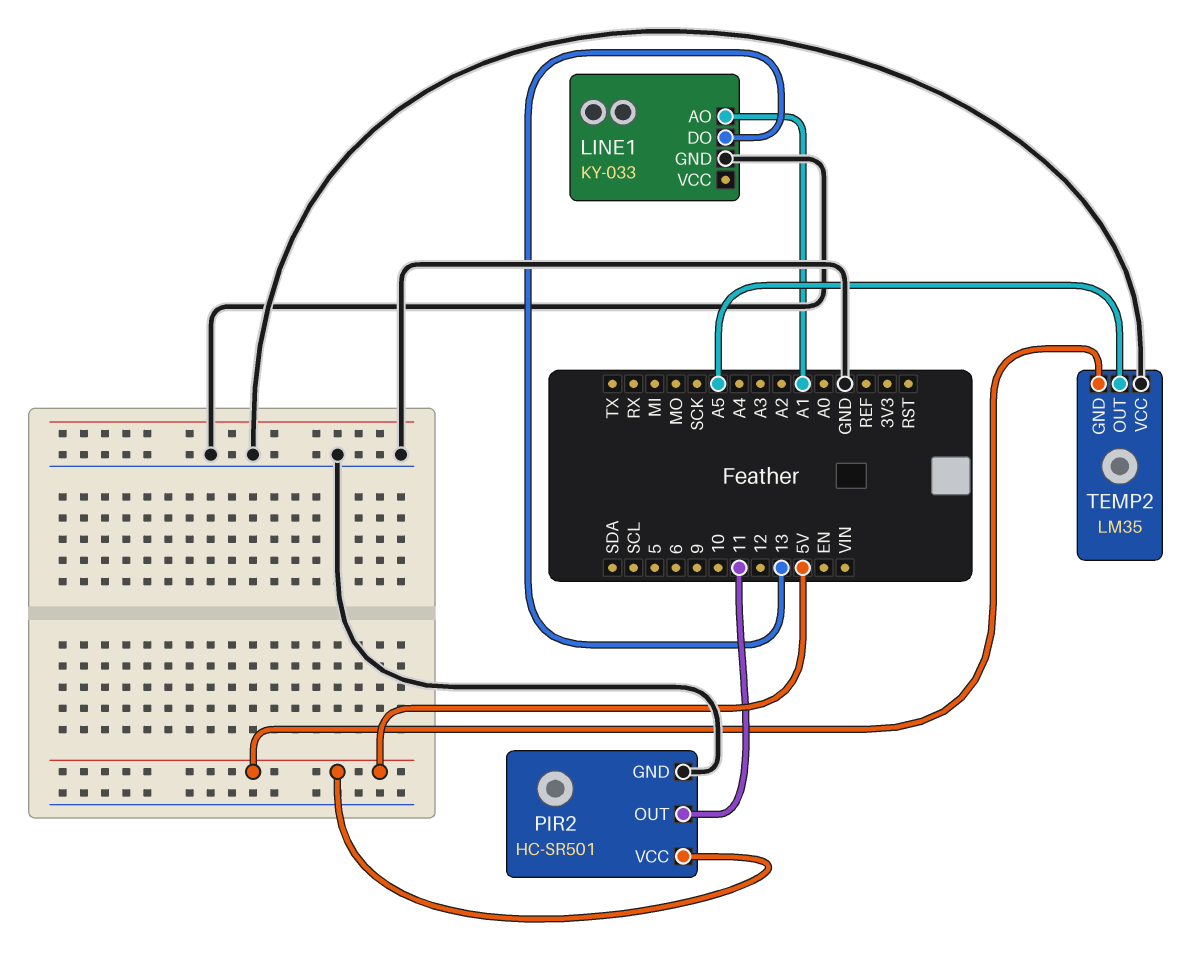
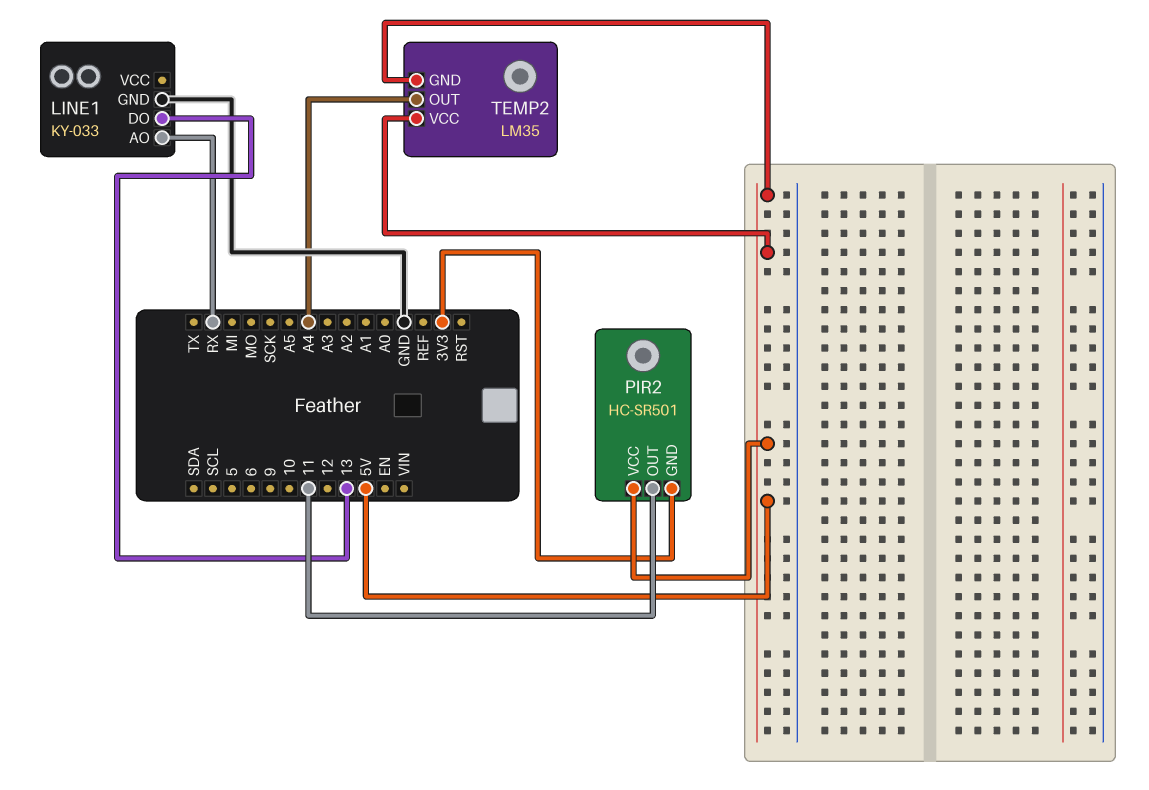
LINE1 pin AO: A1 -> RX
PIR2 pin GND: GND -> 3V3
TEMP2 pin OUT: A5 -> A4
TEMP2 pin VCC: GND -> 5V

